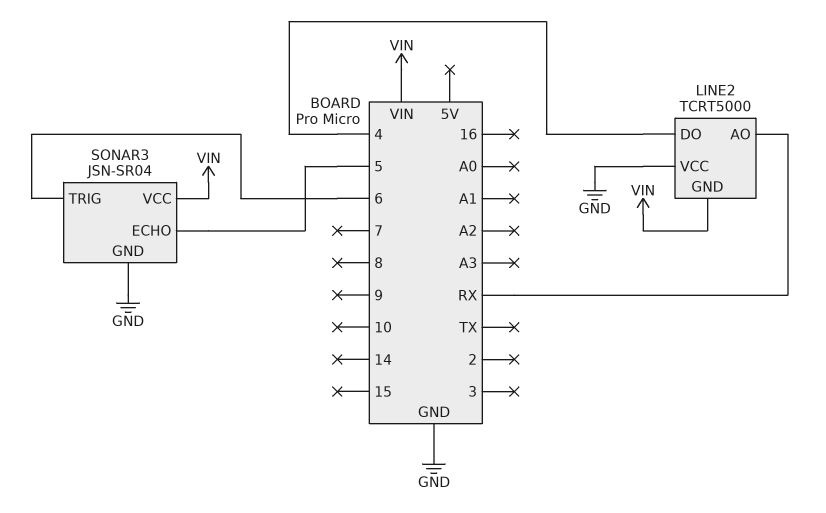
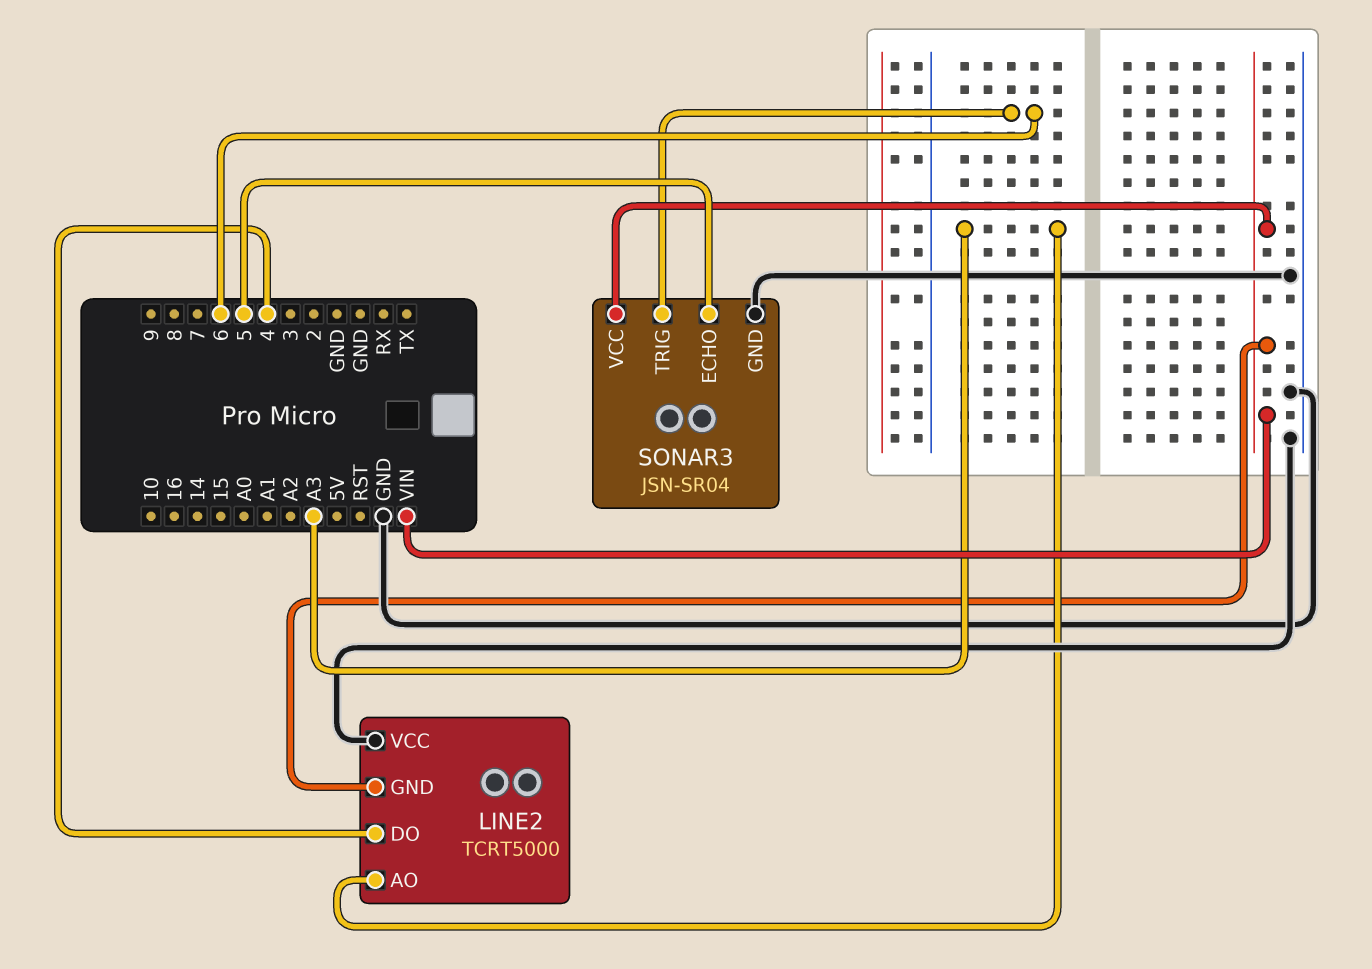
LINE2 pin AO: RX -> A3

